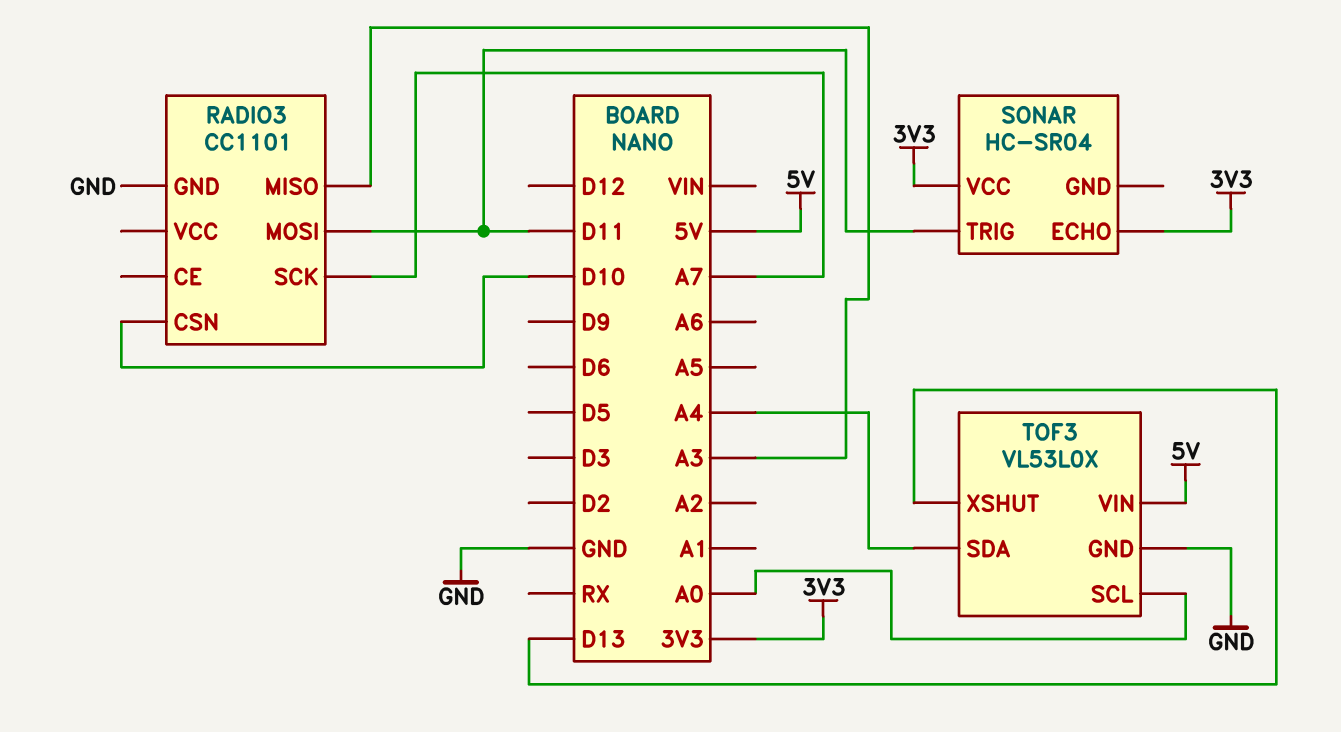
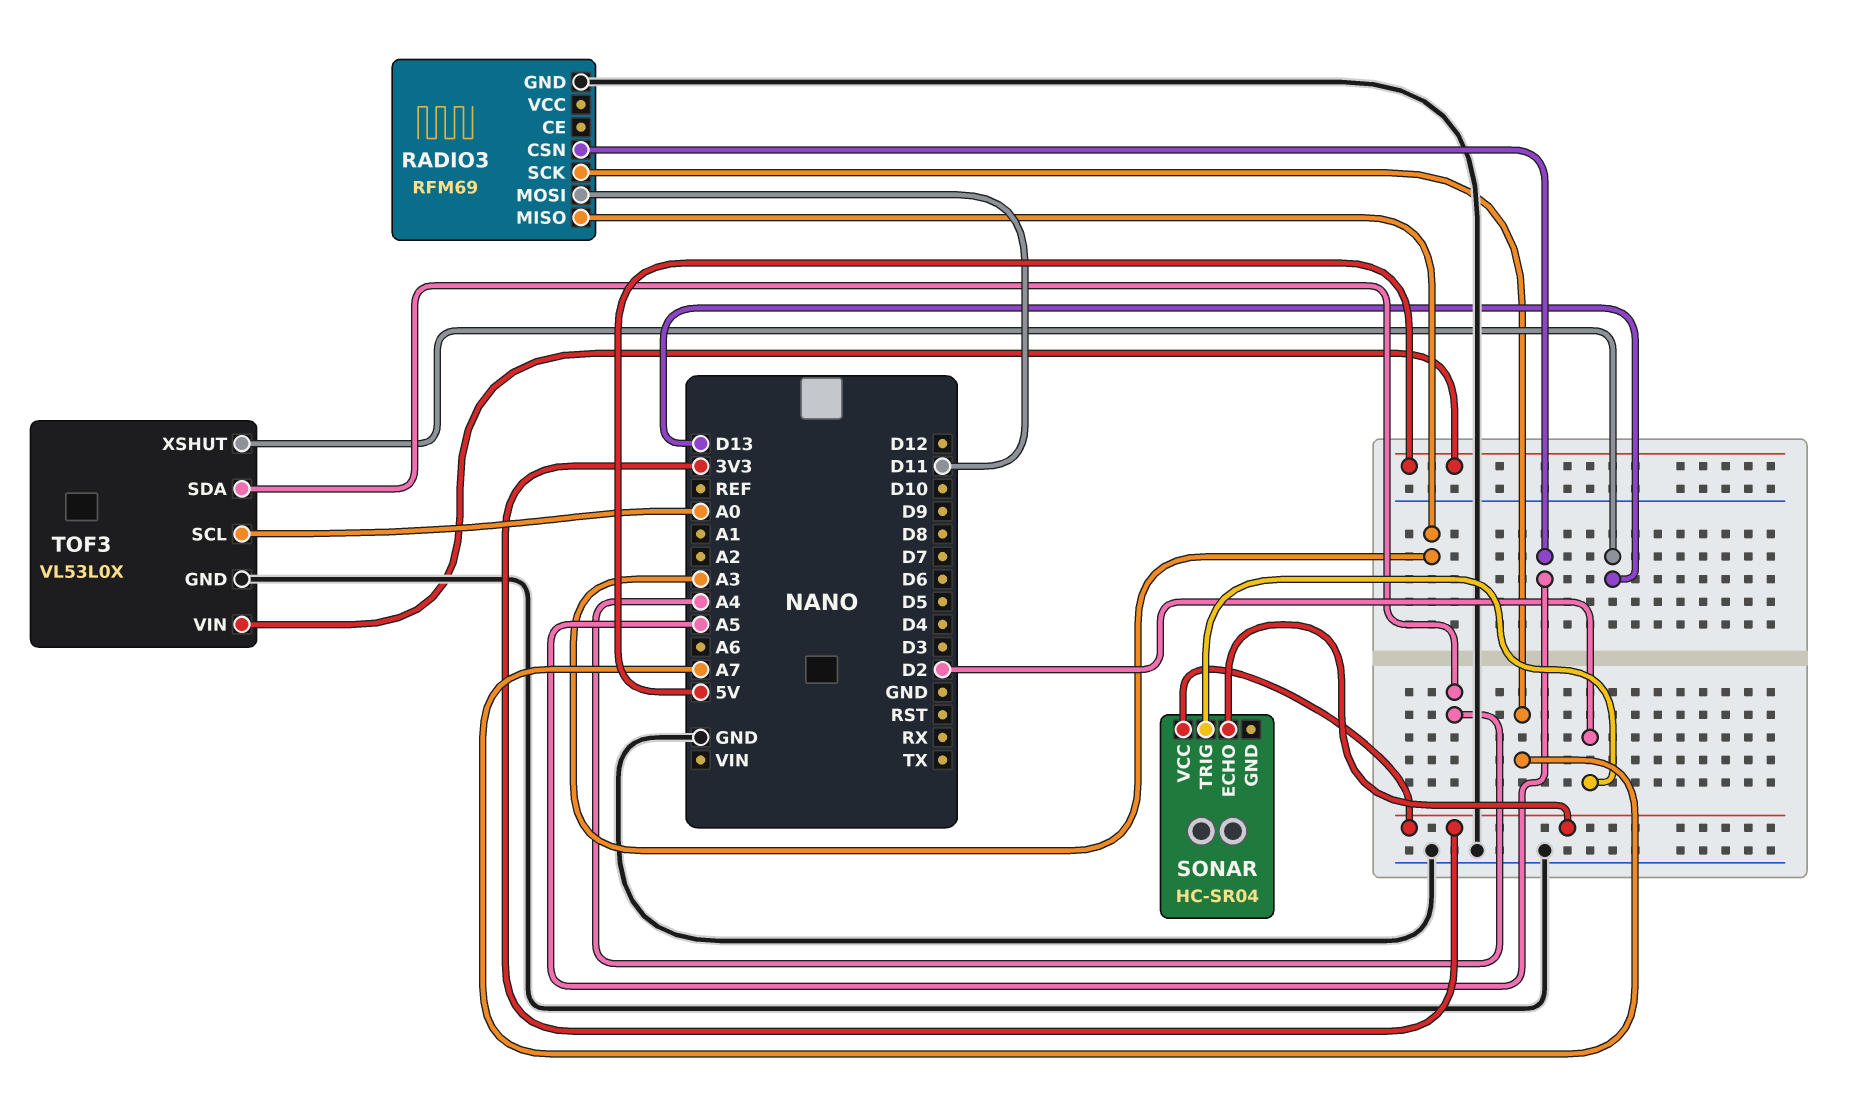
RADIO3: CC1101 -> RFM69
RADIO3 pin CSN: D10 -> A5
SONAR pin TRIG: D11 -> D2

